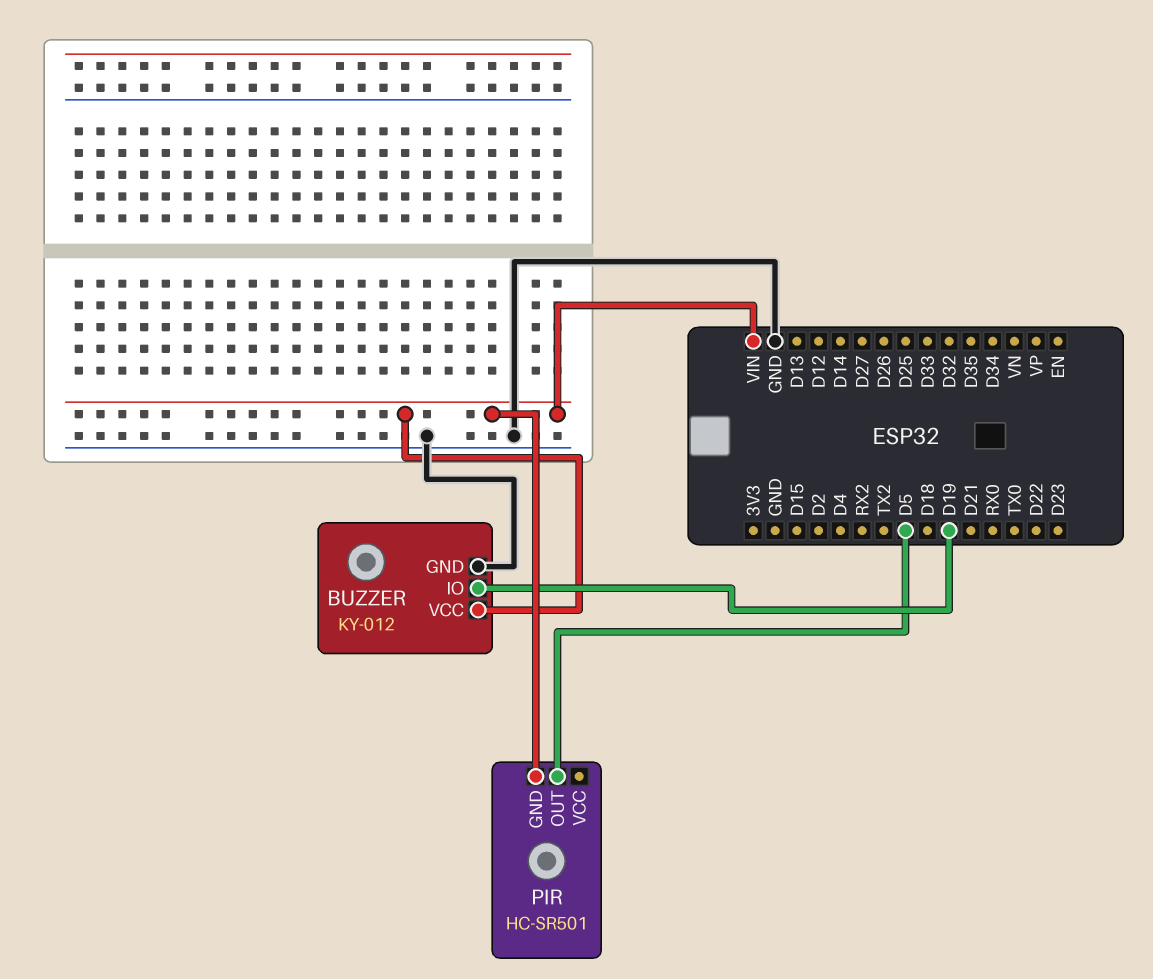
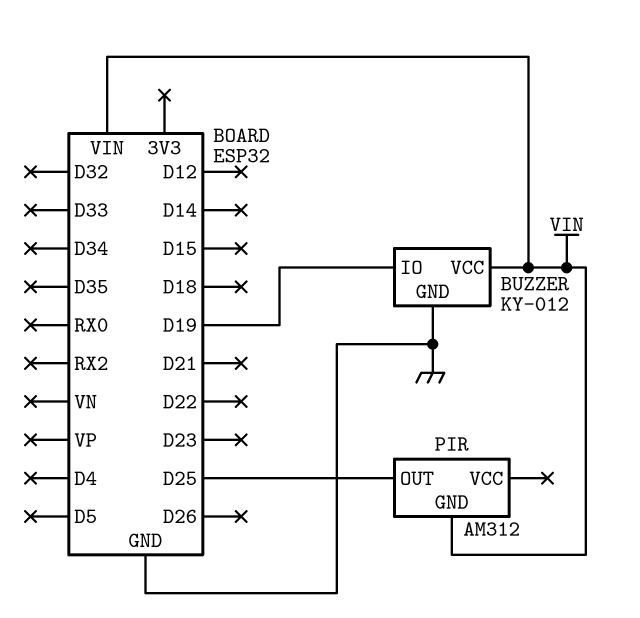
PIR: HC-SR501 -> AM312
PIR pin OUT: D5 -> D25

